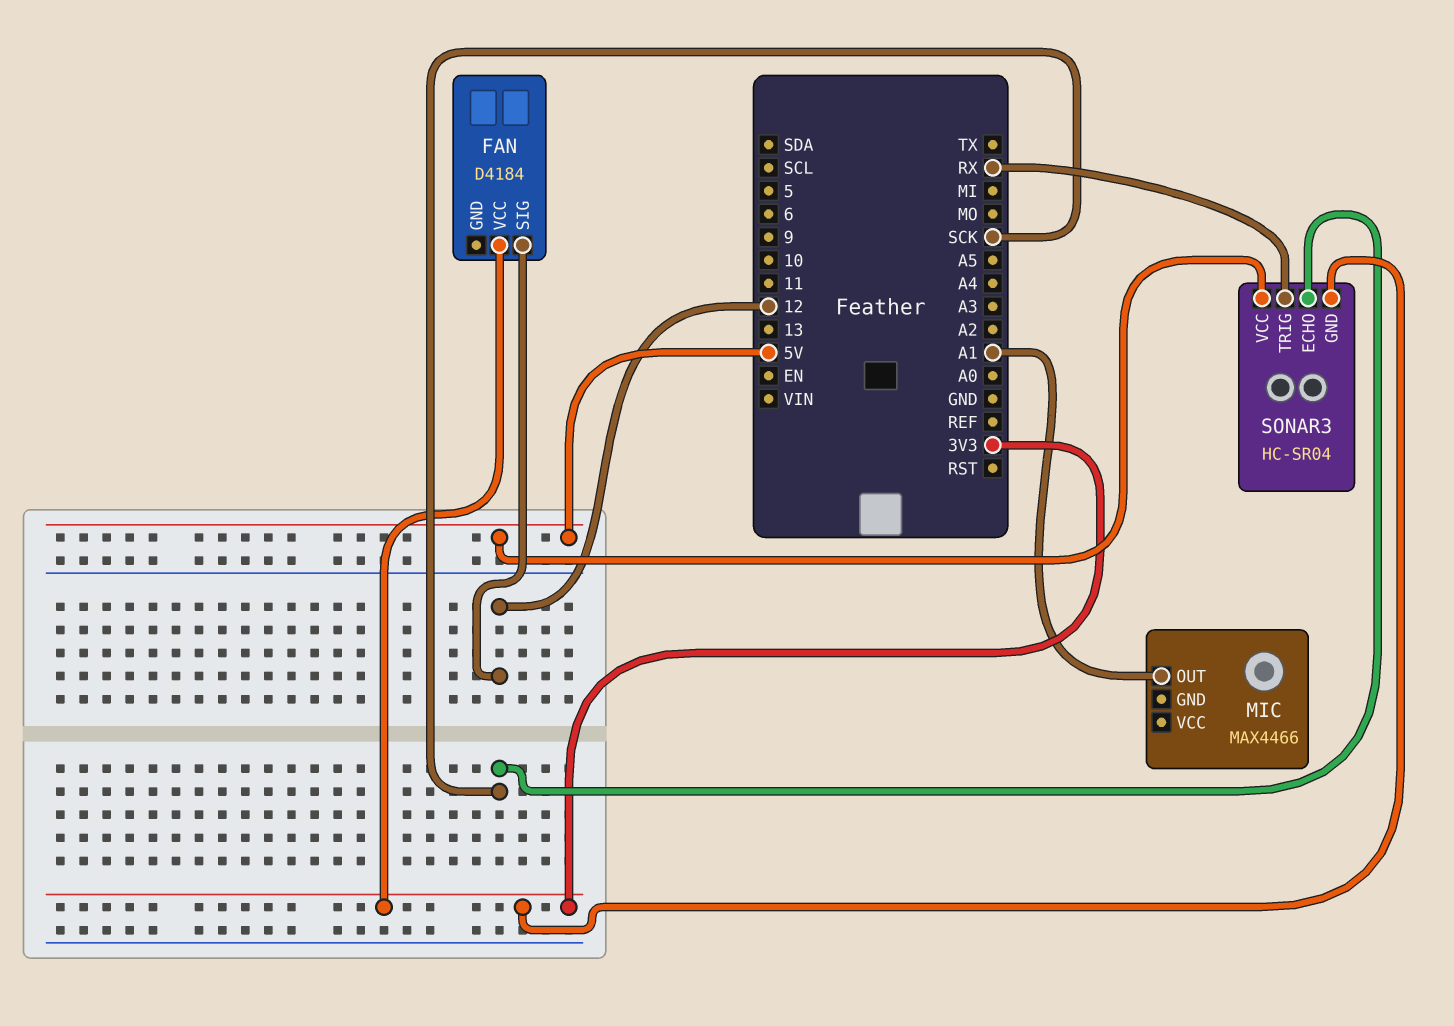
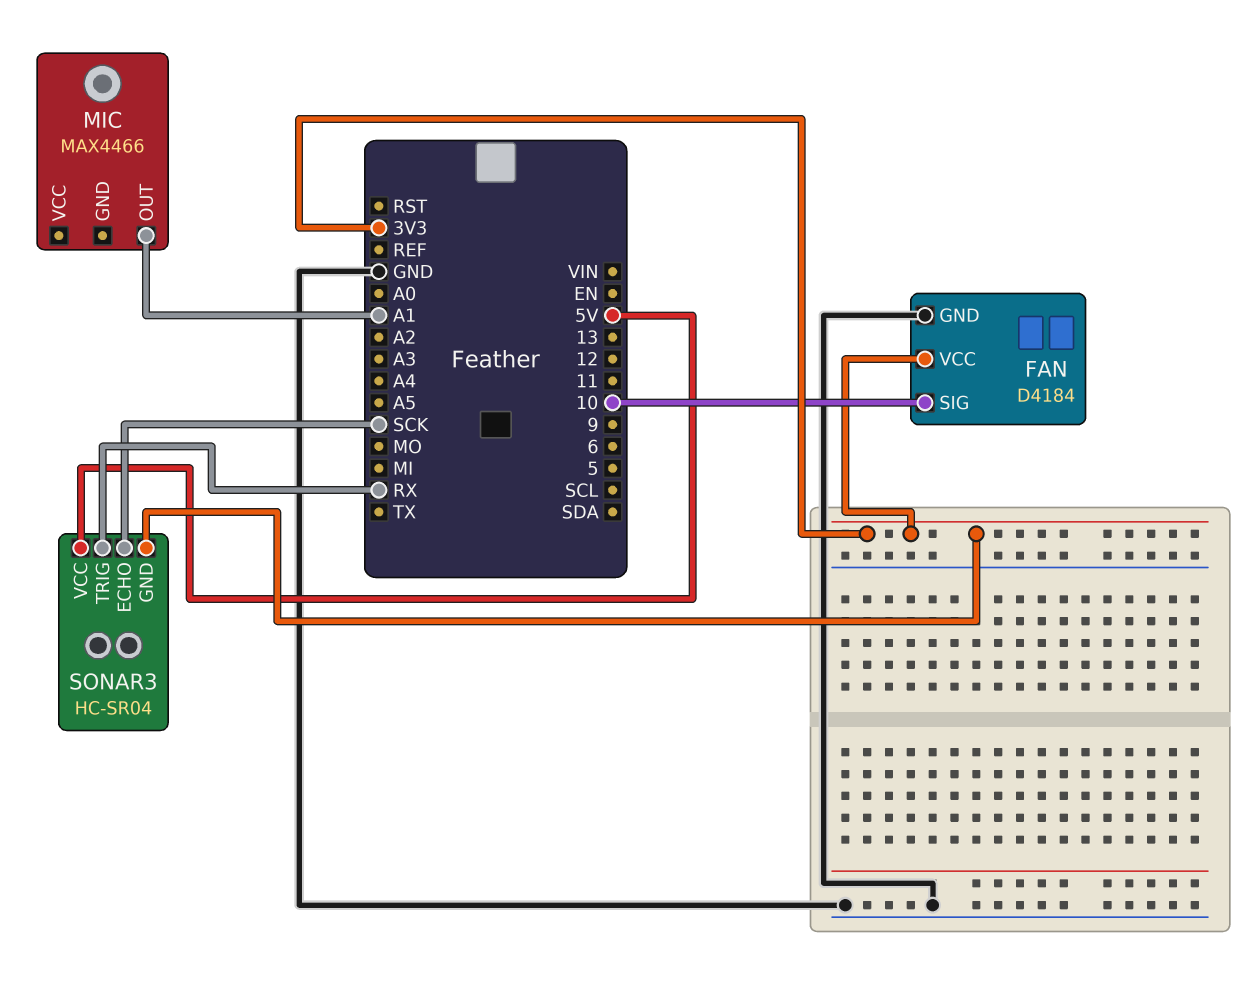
FAN pin GND: none -> GND
FAN pin SIG: 12 -> 10

